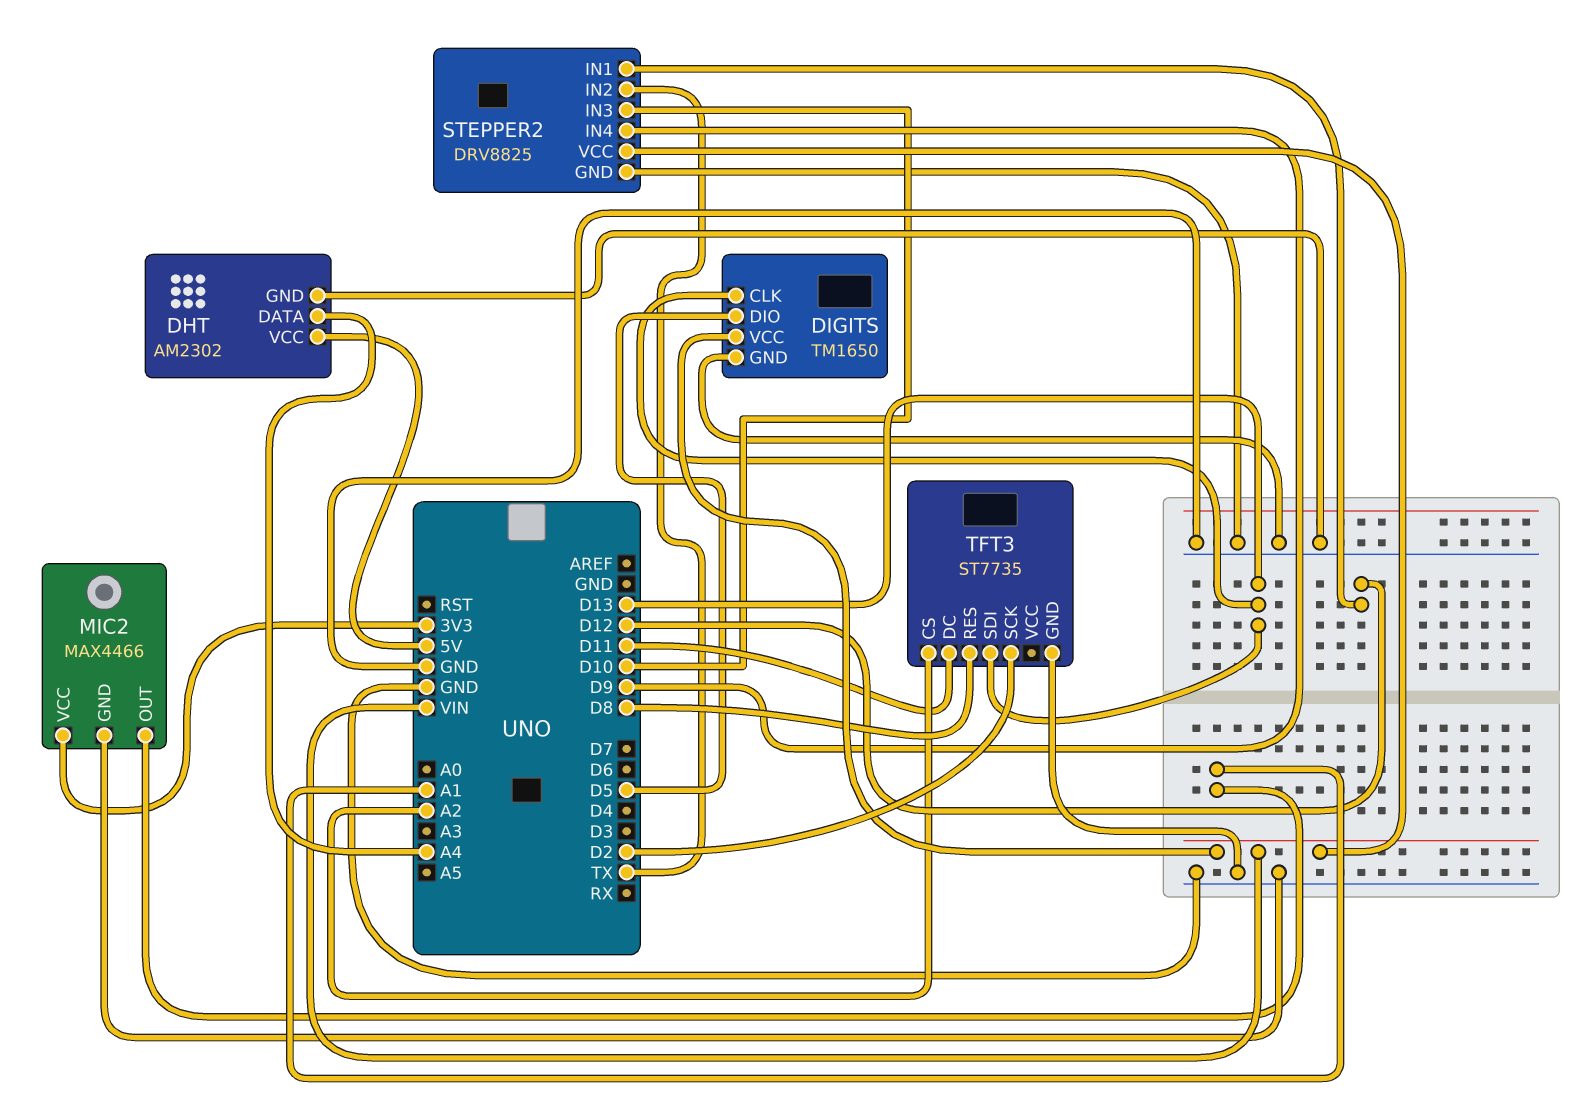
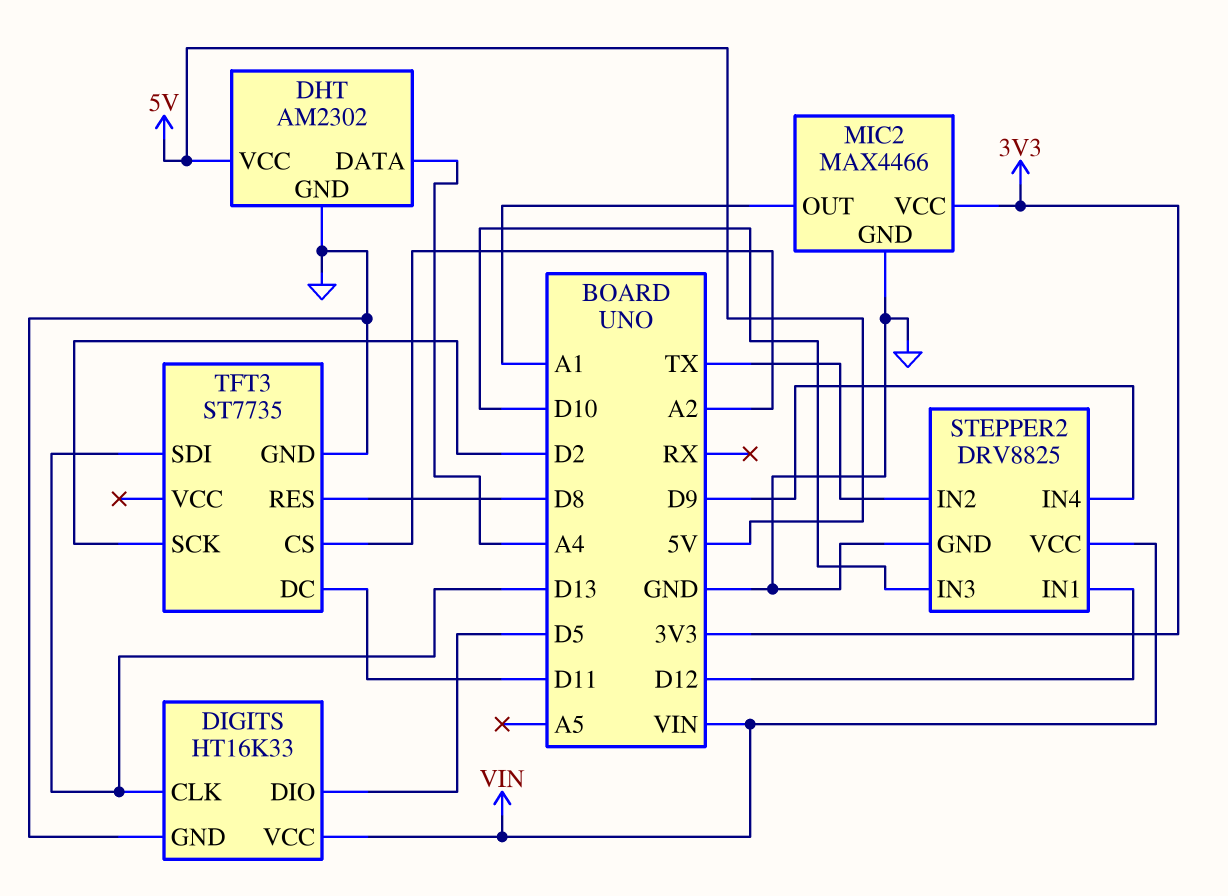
DIGITS: TM1650 -> HT16K33

